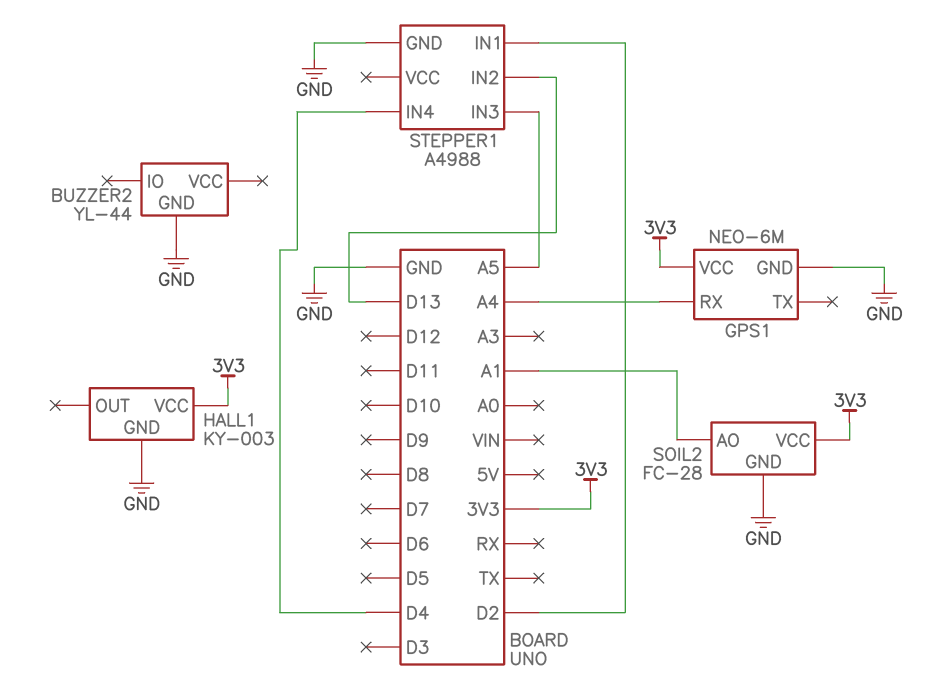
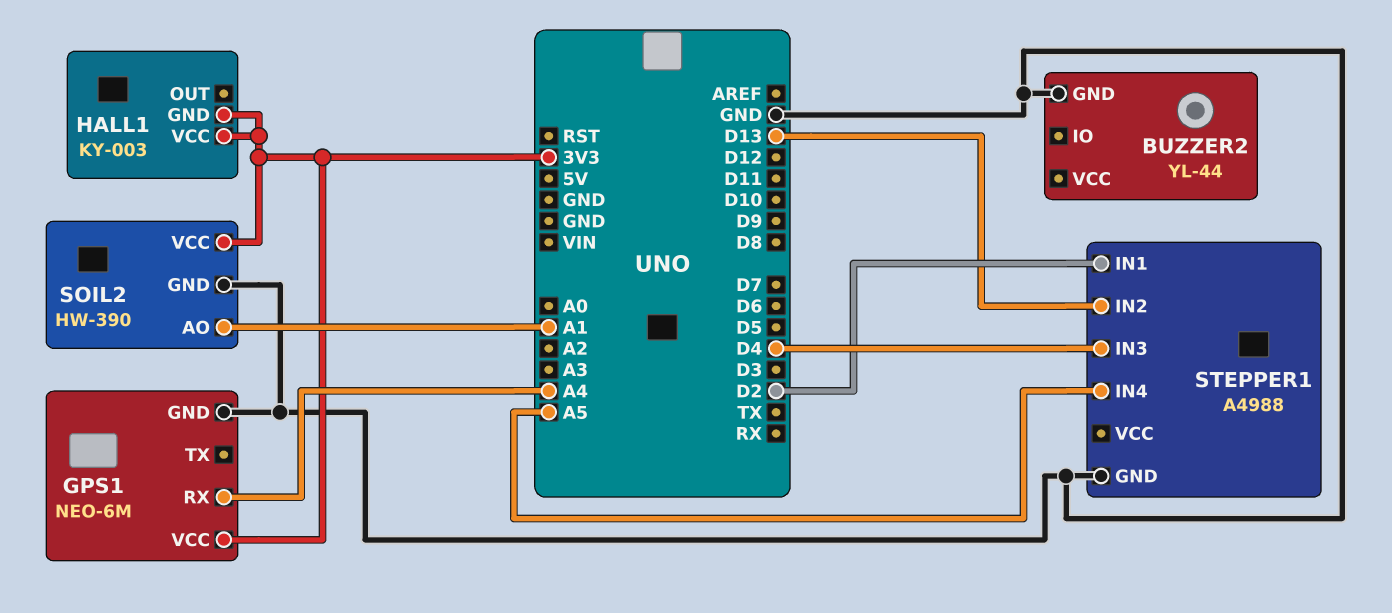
HALL1 pin GND: GND -> 3V3
SOIL2: FC-28 -> HW-390
STEPPER1 pin IN3: A5 -> D4
STEPPER1 pin IN4: D4 -> A5

